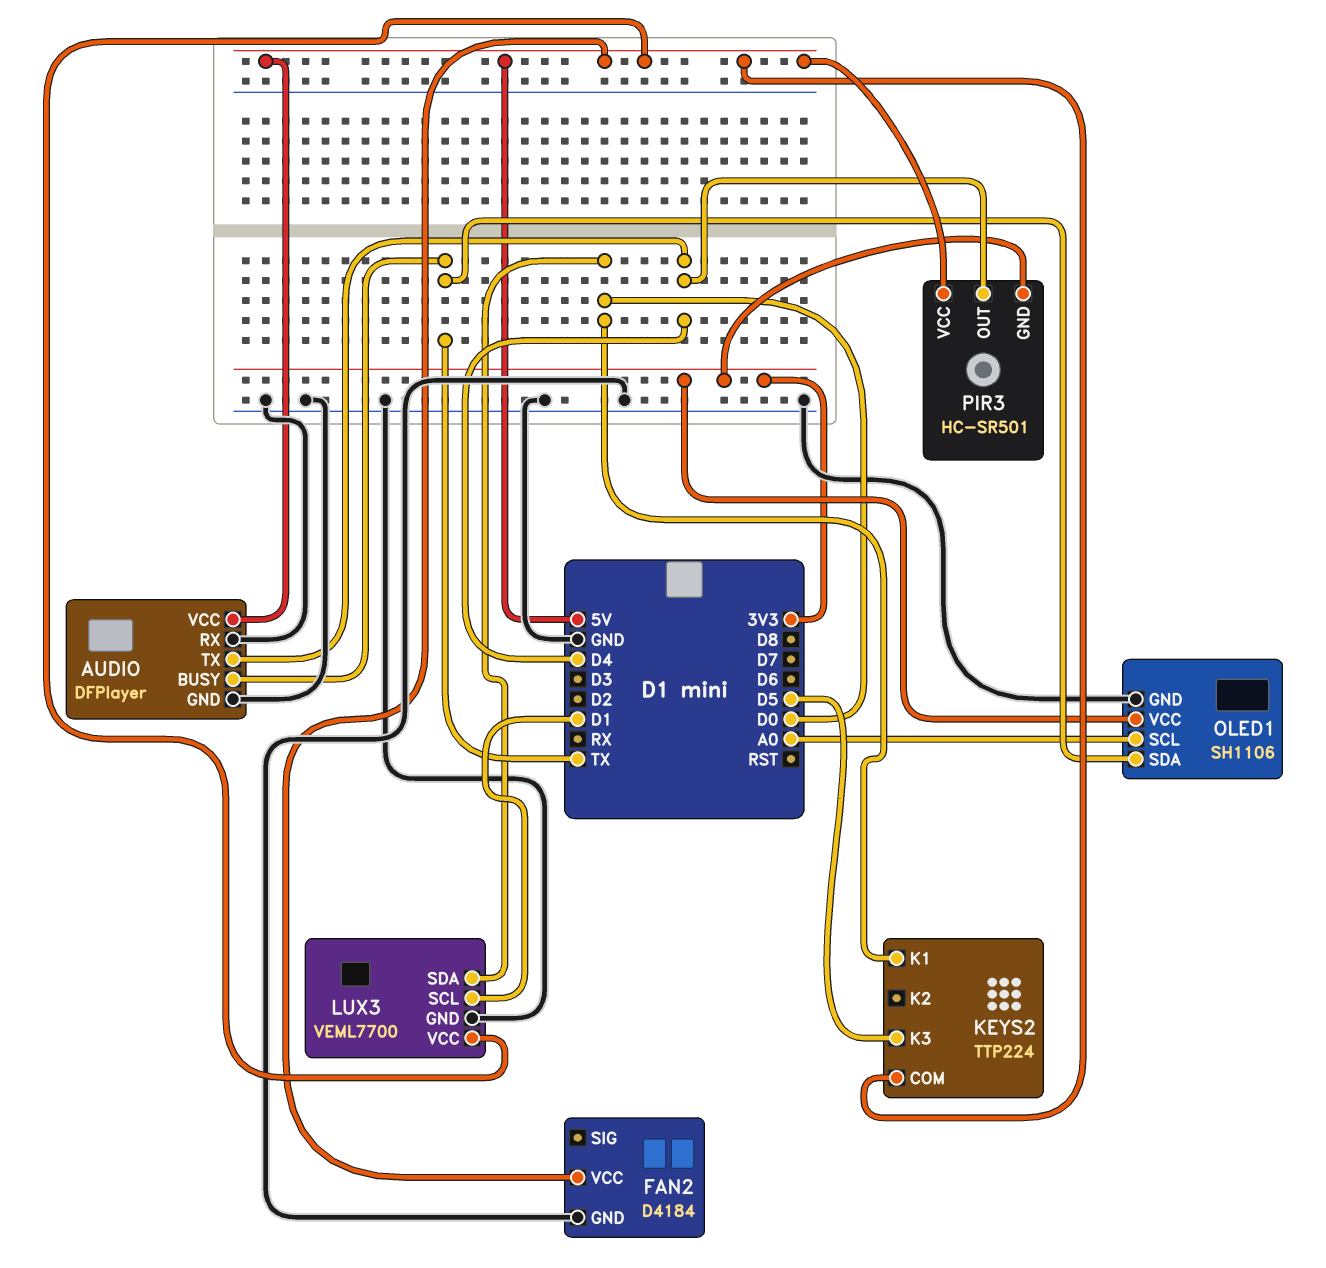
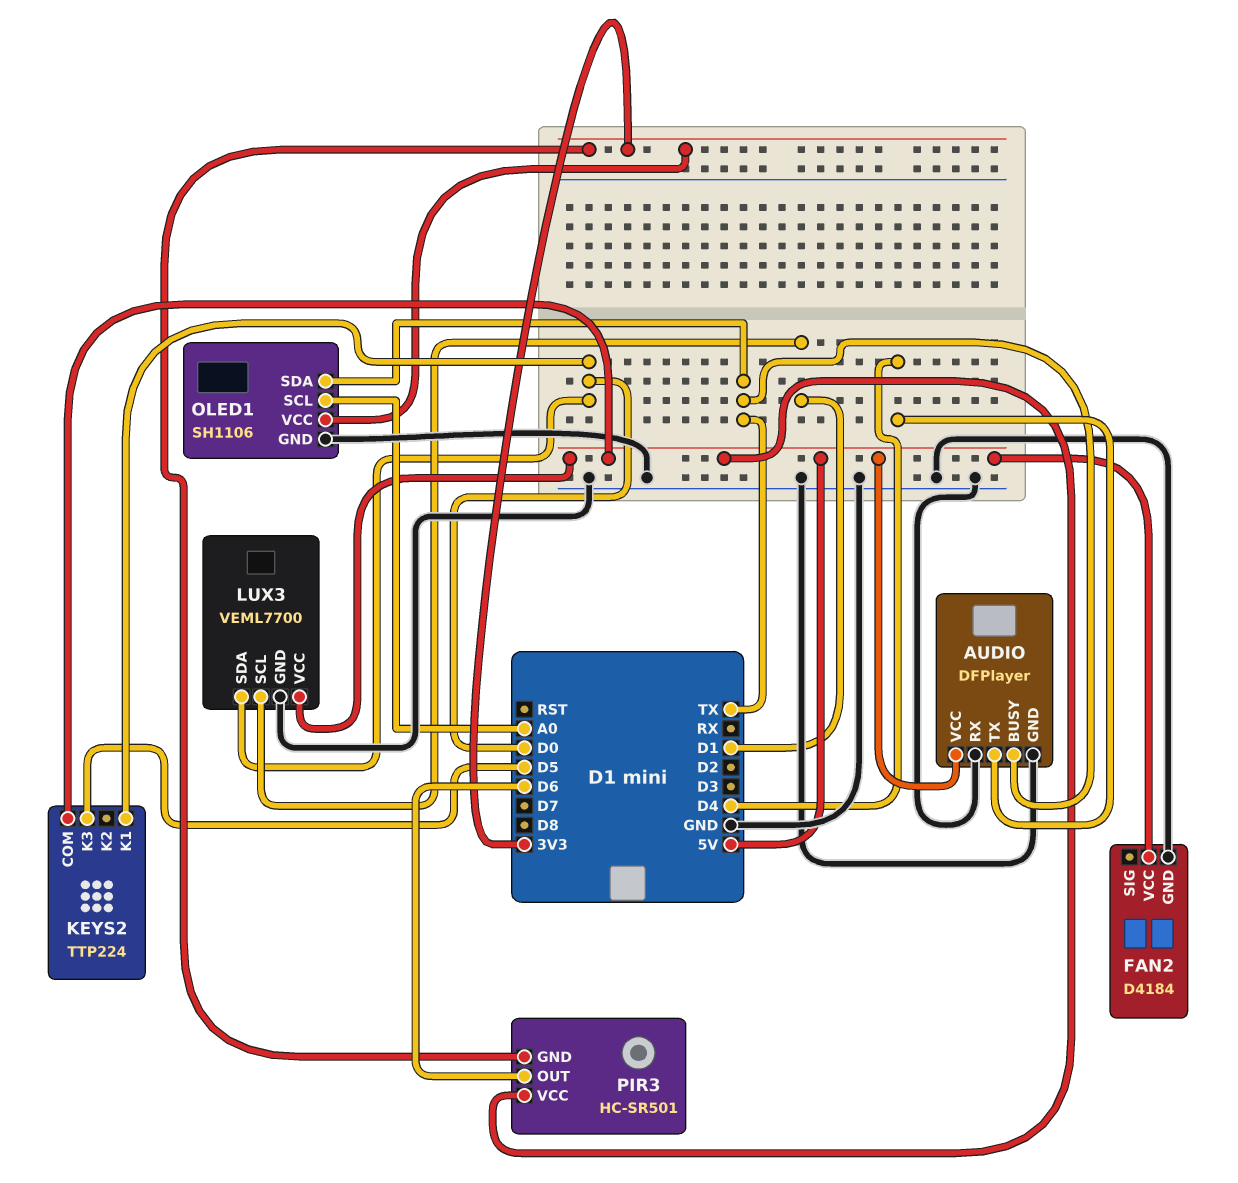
PIR3 pin OUT: D4 -> D6

